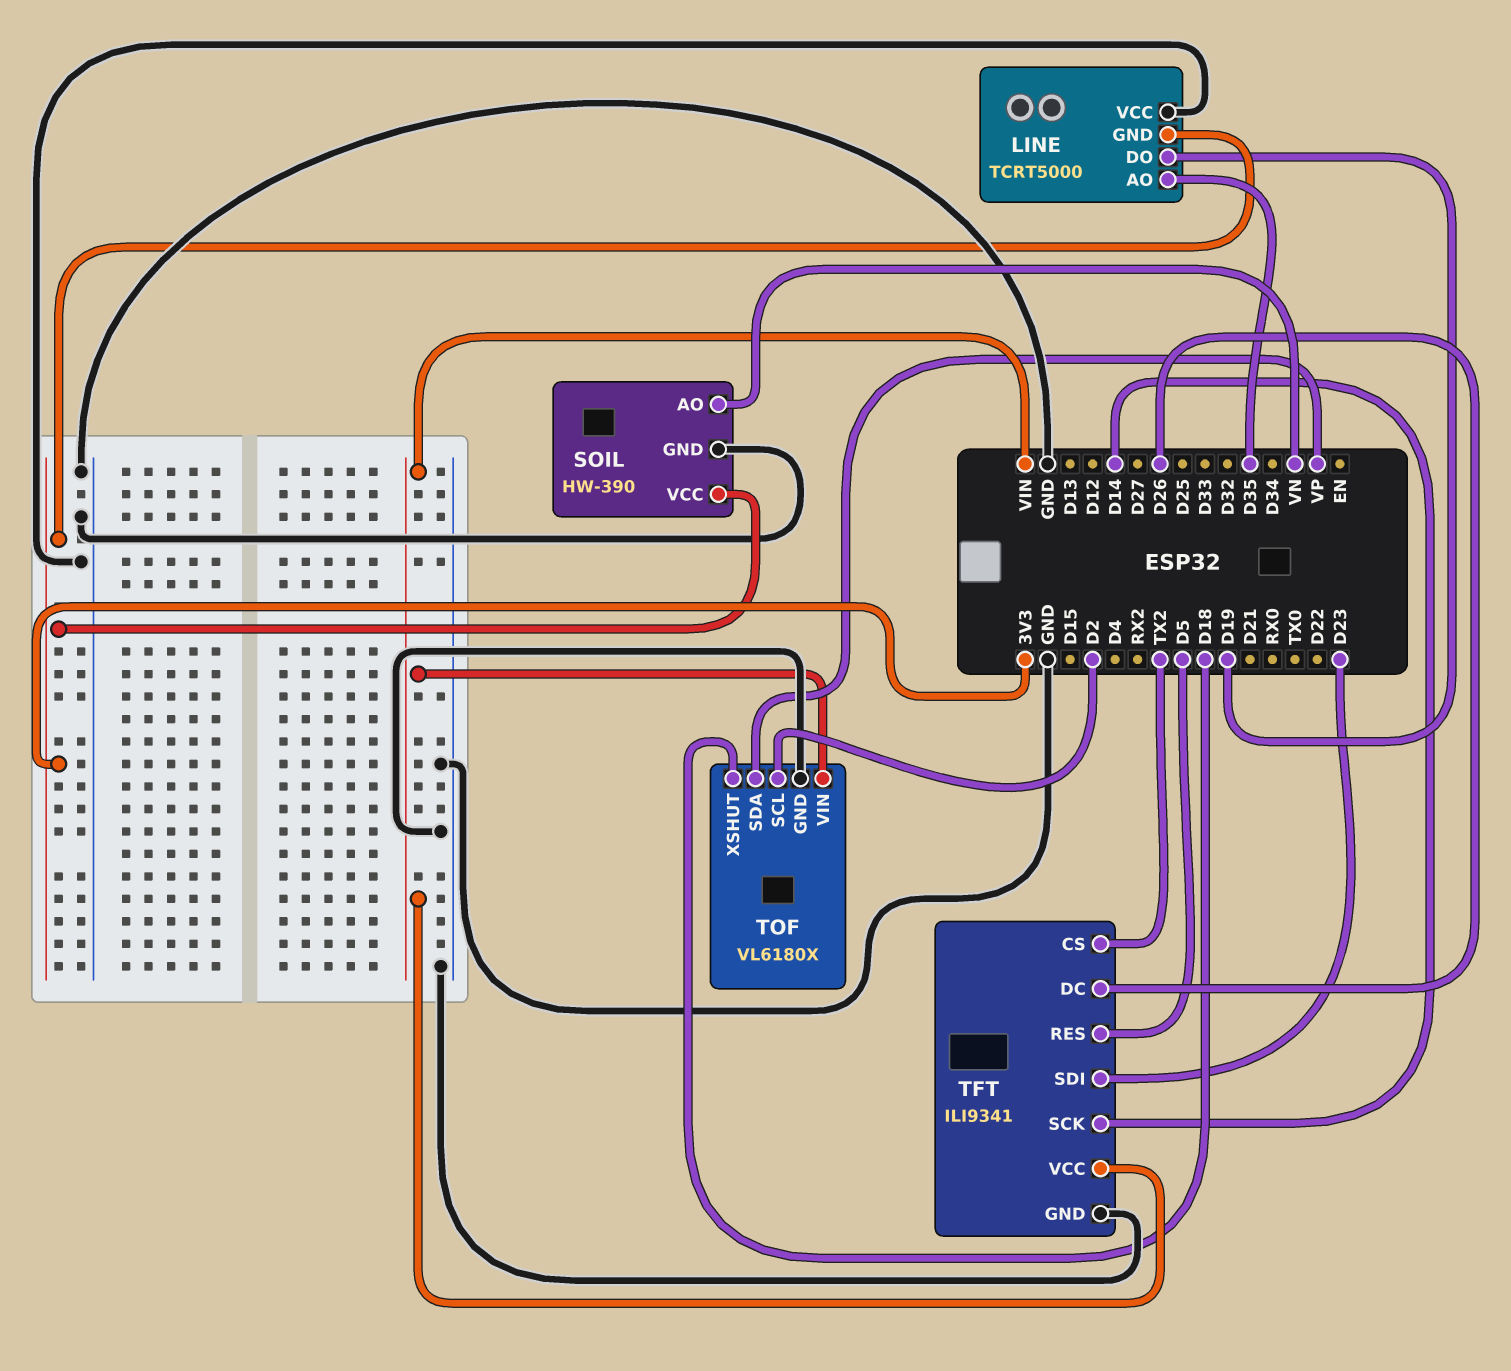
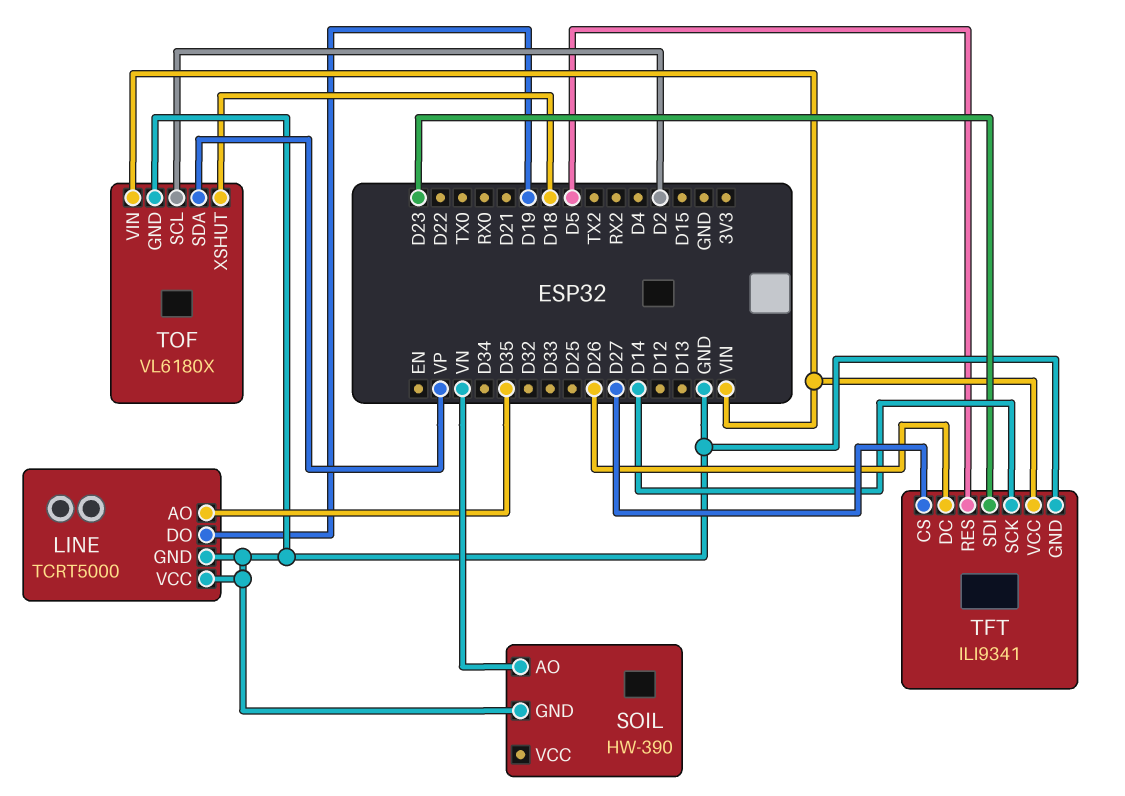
LINE pin GND: 3V3 -> GND
SOIL pin VCC: 3V3 -> none
TFT pin CS: TX2 -> D27

